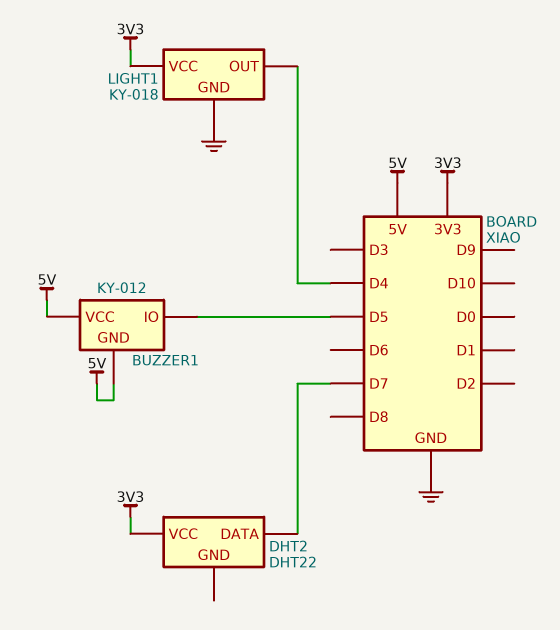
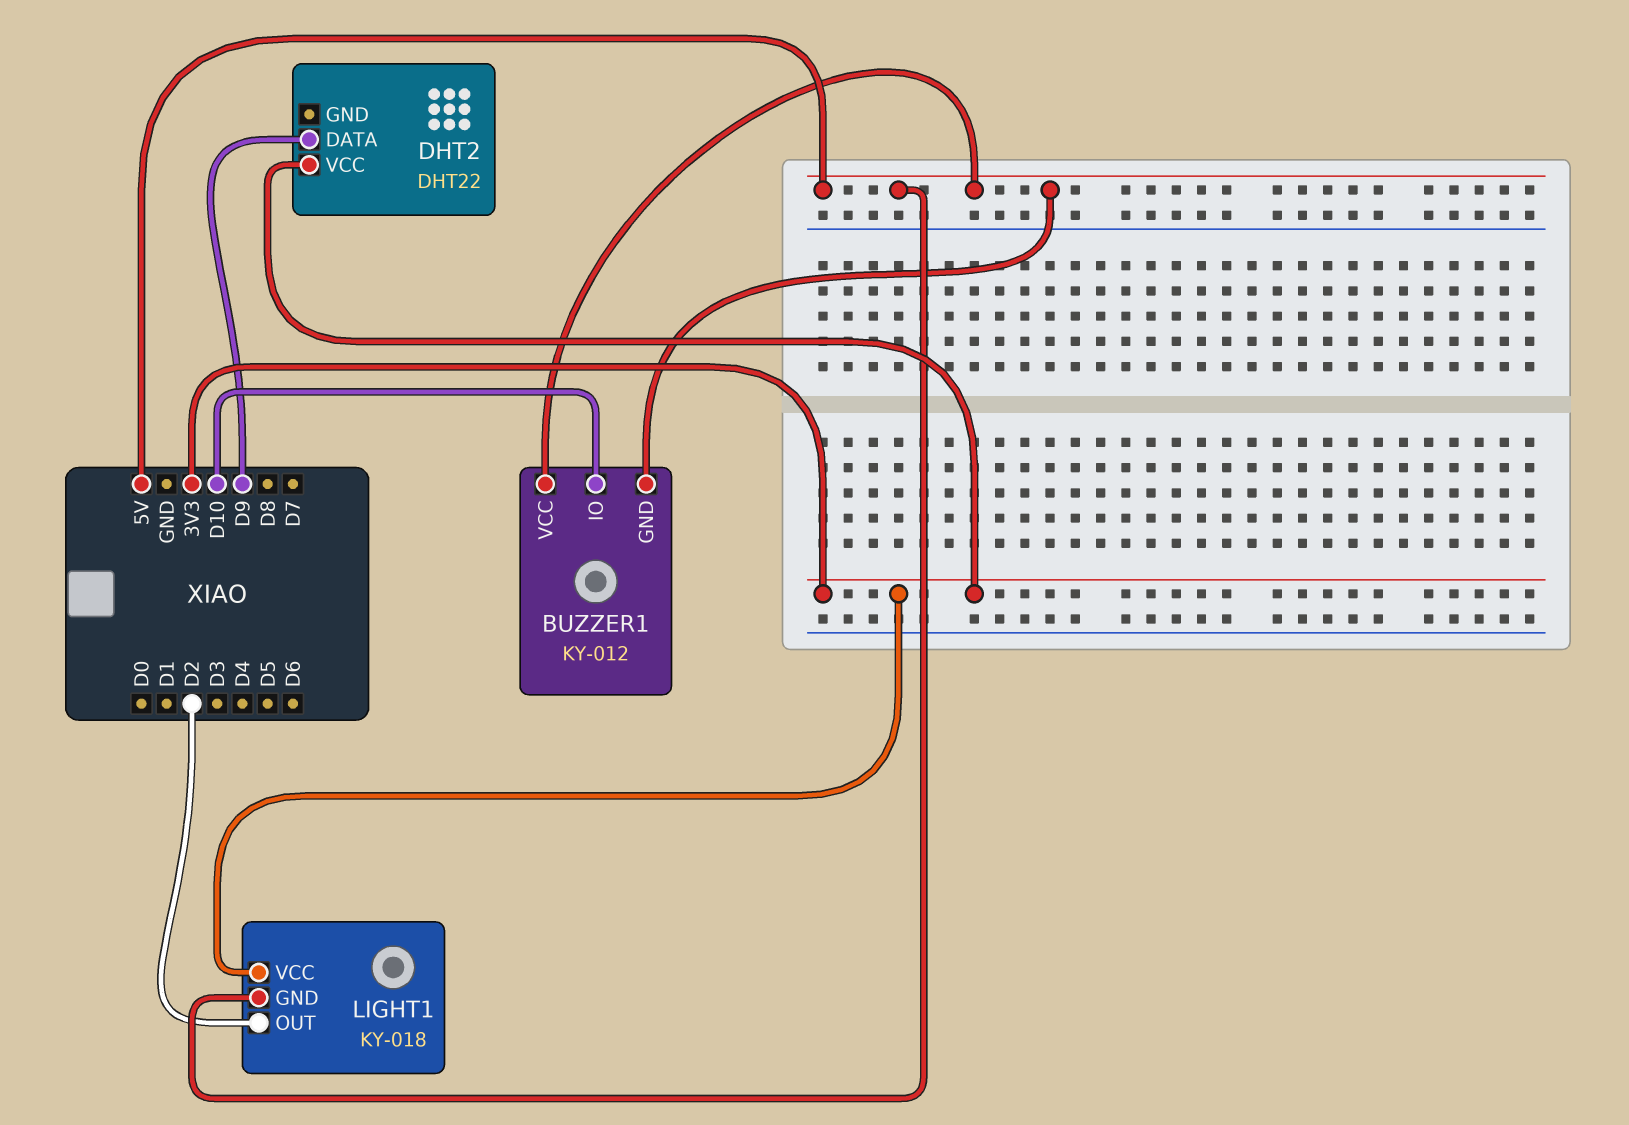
BUZZER1 pin IO: D5 -> D10
DHT2 pin DATA: D7 -> D9
LIGHT1 pin GND: GND -> 5V
LIGHT1 pin OUT: D4 -> D2

